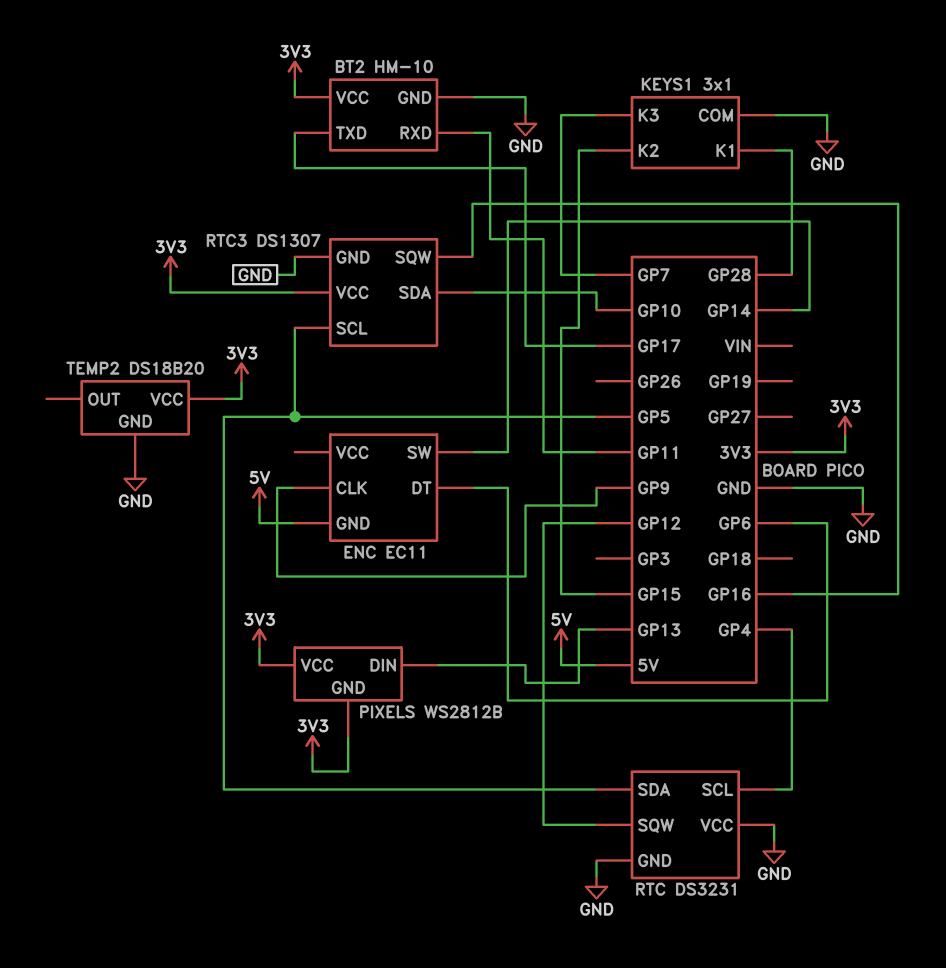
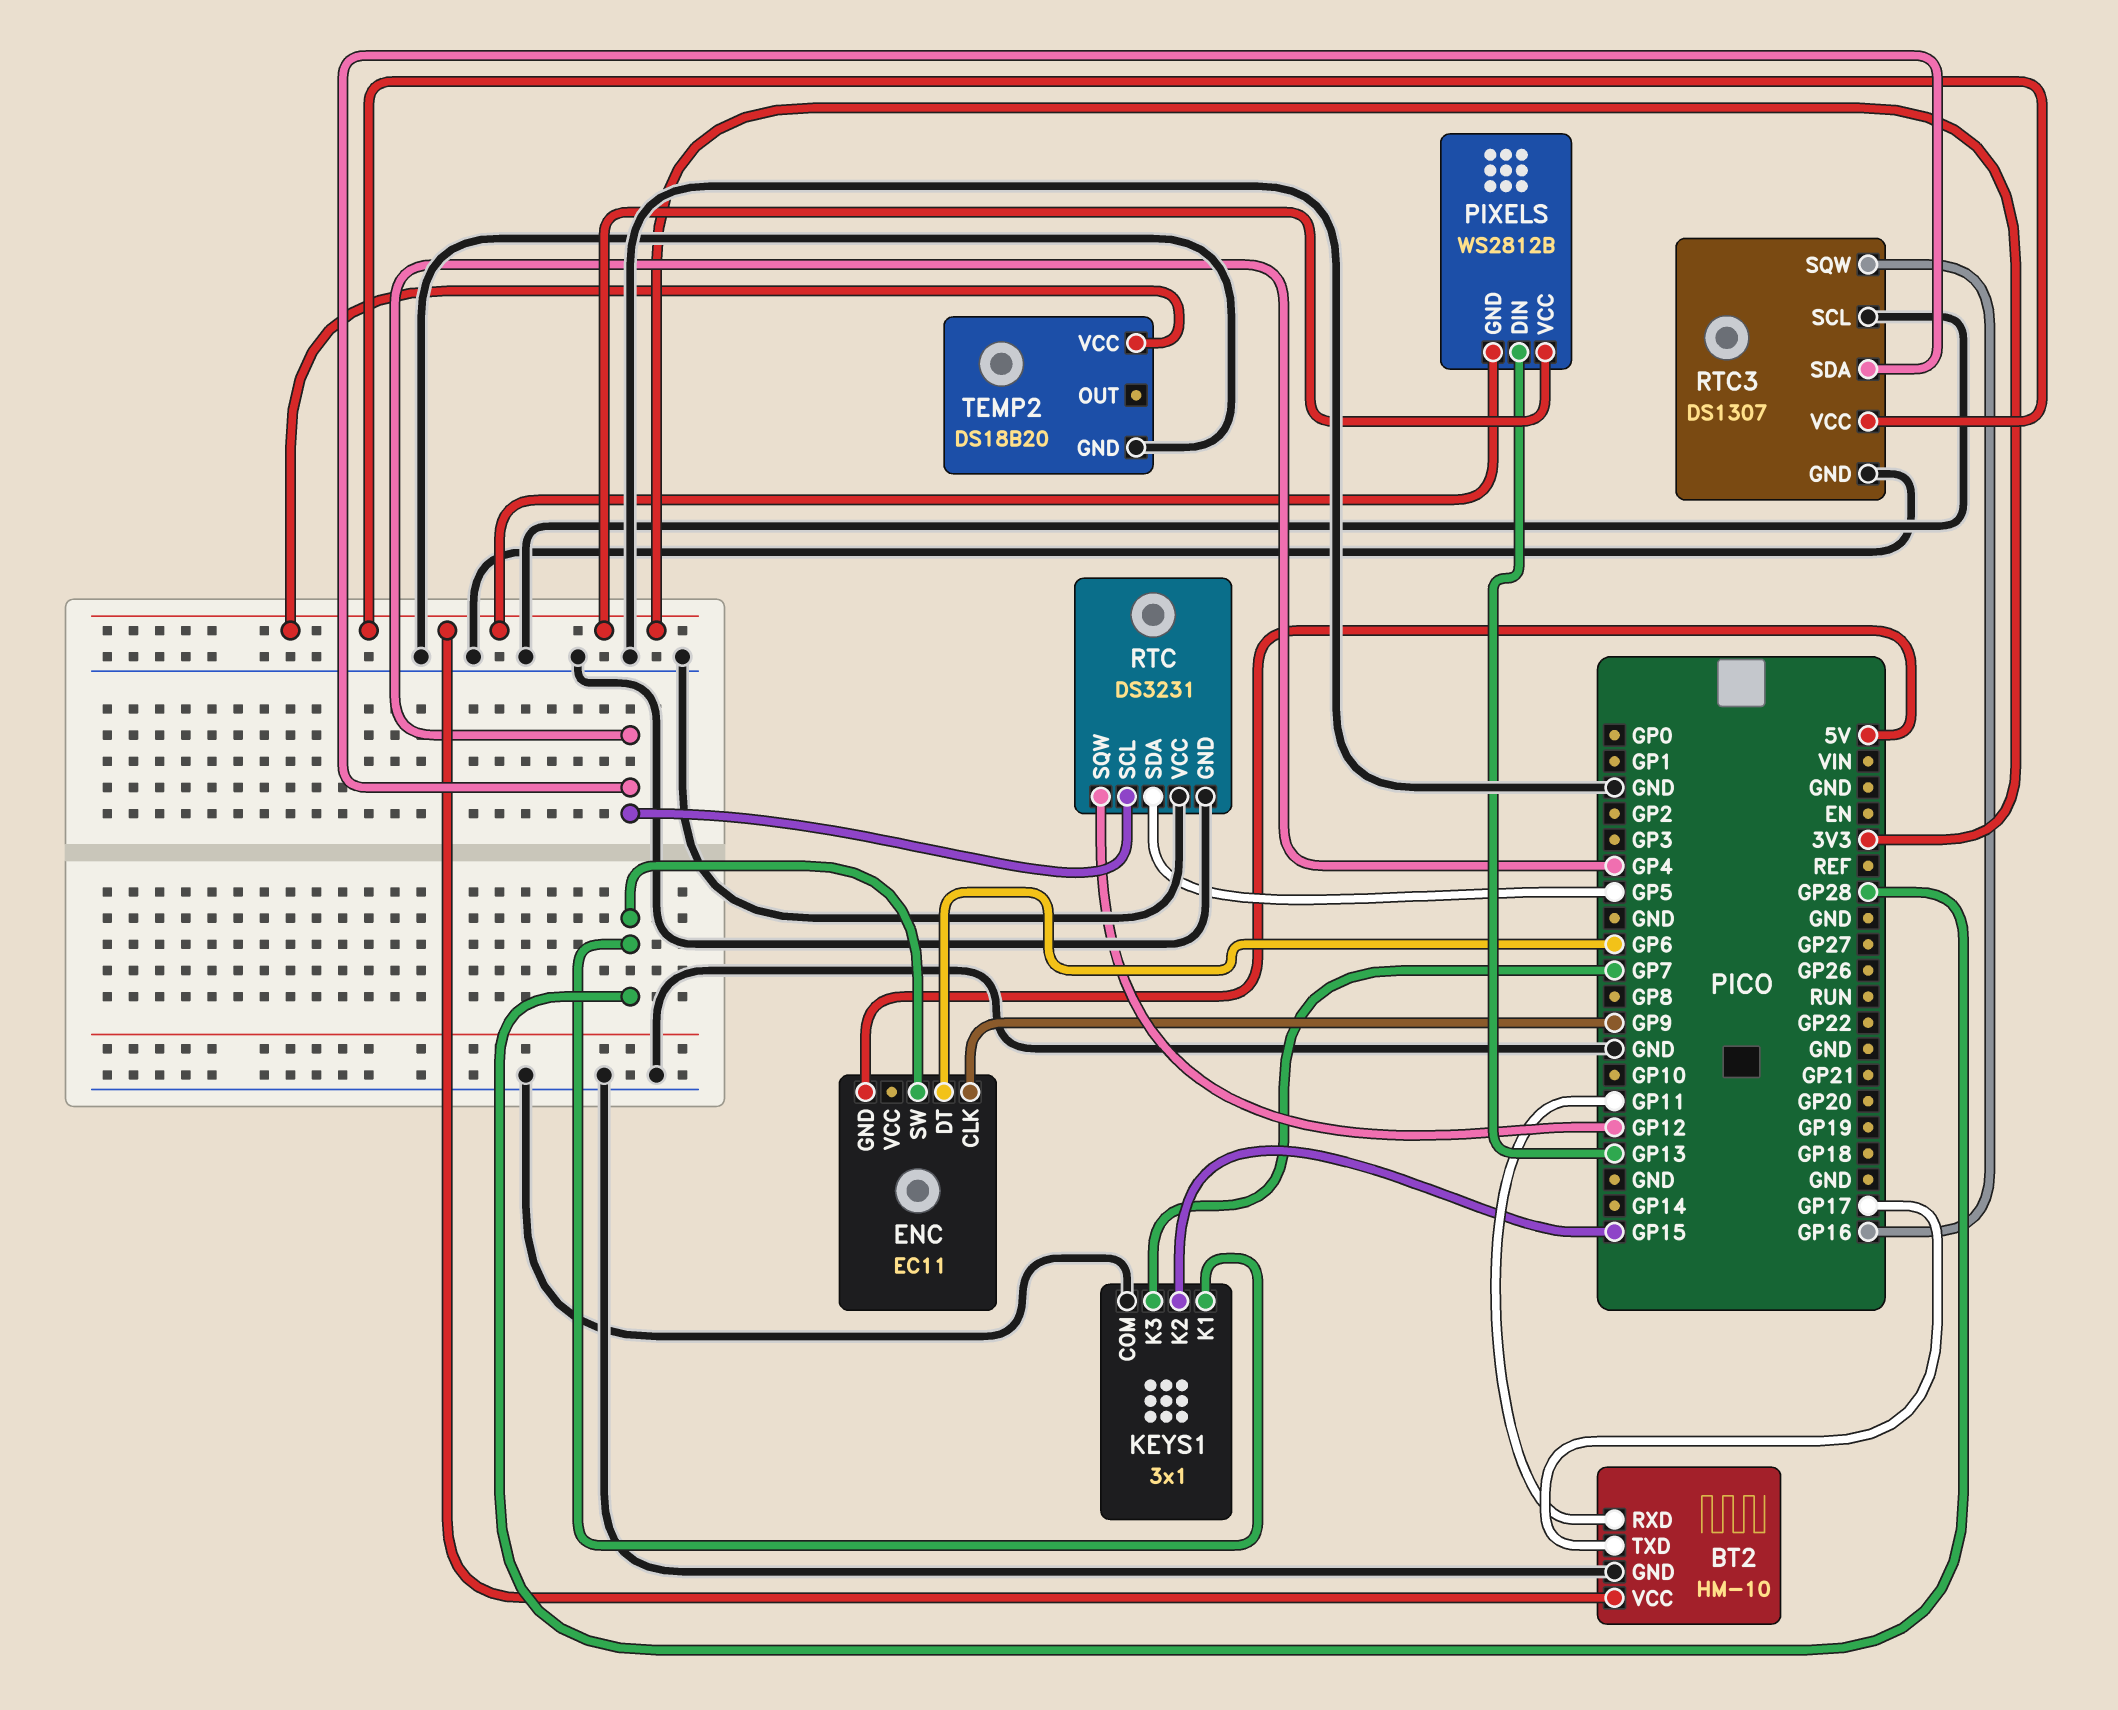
ENC pin SW: GP14 -> GP28
RTC3 pin SCL: GP5 -> GND
RTC3 pin SDA: GP10 -> GP4

